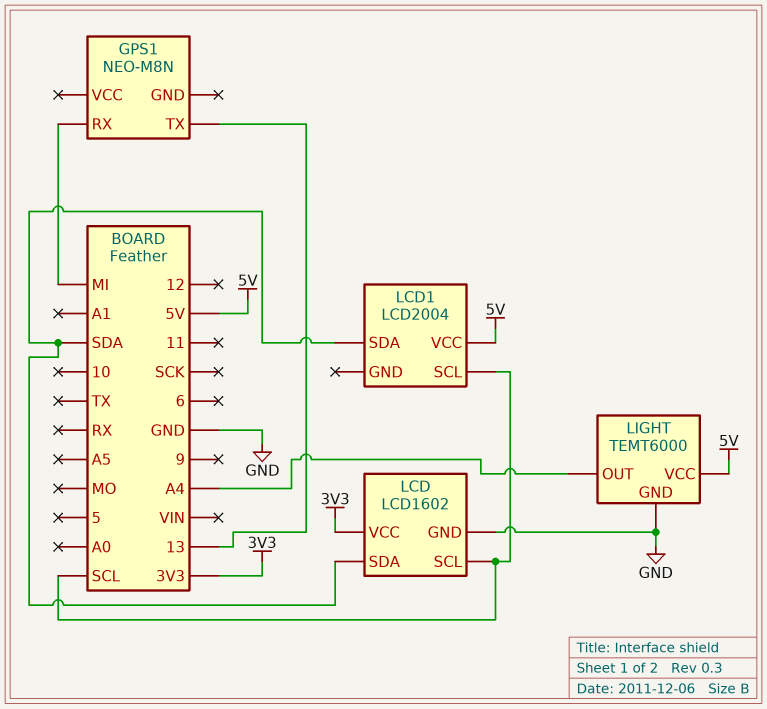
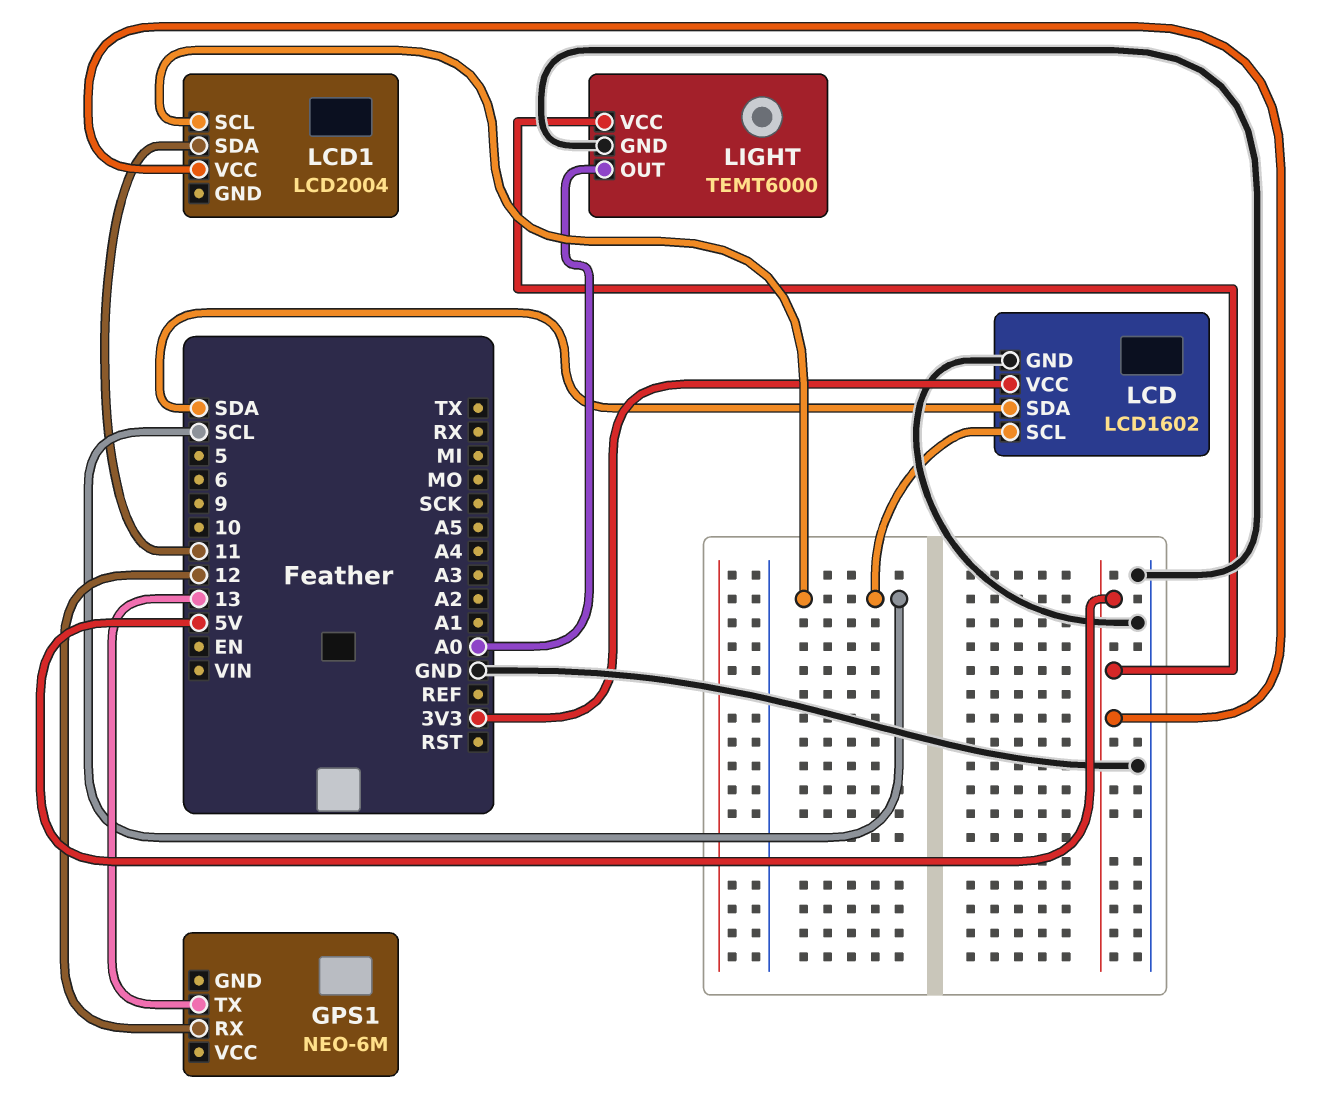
GPS1: NEO-M8N -> NEO-6M
GPS1 pin RX: MI -> 12
LCD1 pin SDA: SDA -> 11
LIGHT pin OUT: A4 -> A0

